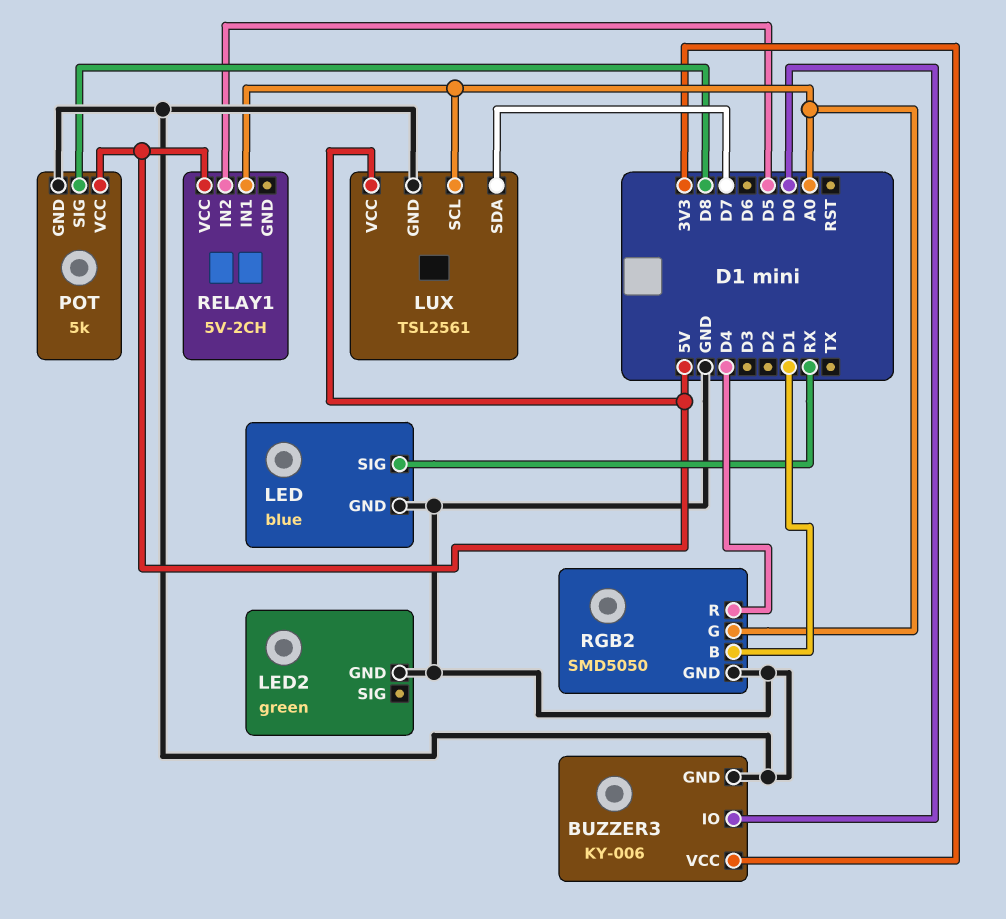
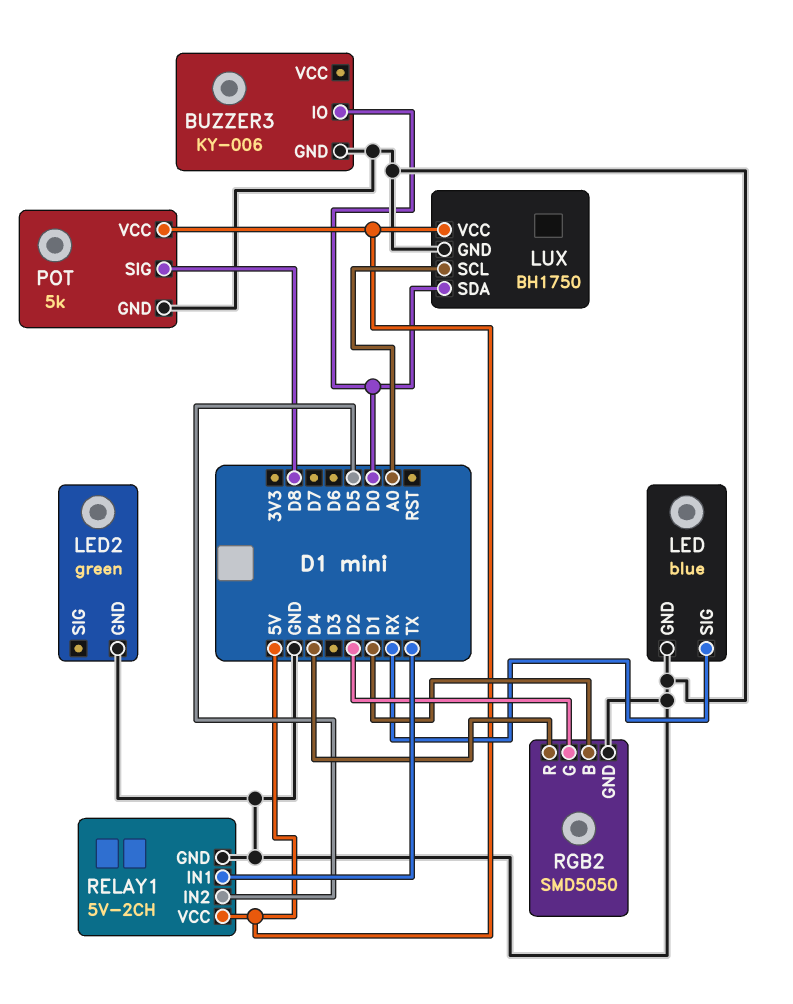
BUZZER3 pin VCC: 3V3 -> none
LUX: TSL2561 -> BH1750
LUX pin SDA: D7 -> D0
RELAY1 pin GND: none -> GND
RELAY1 pin IN1: A0 -> TX
RGB2 pin G: A0 -> D2

